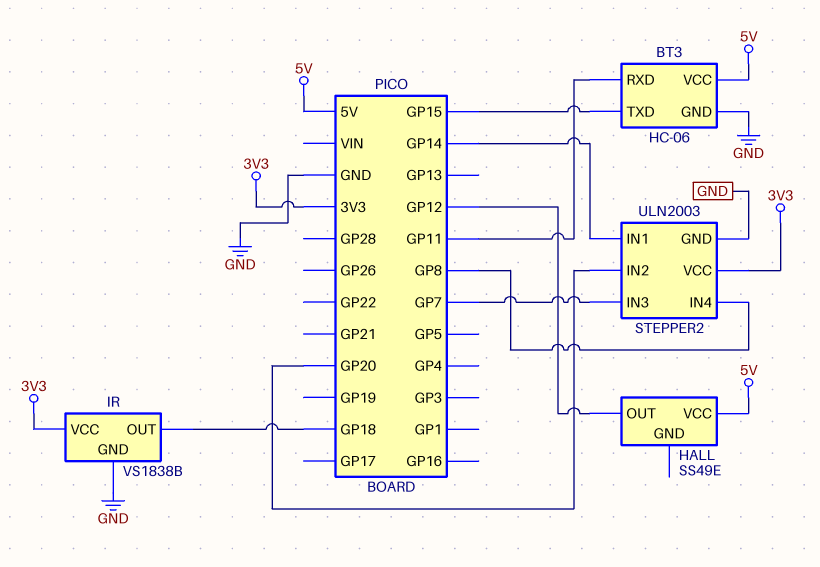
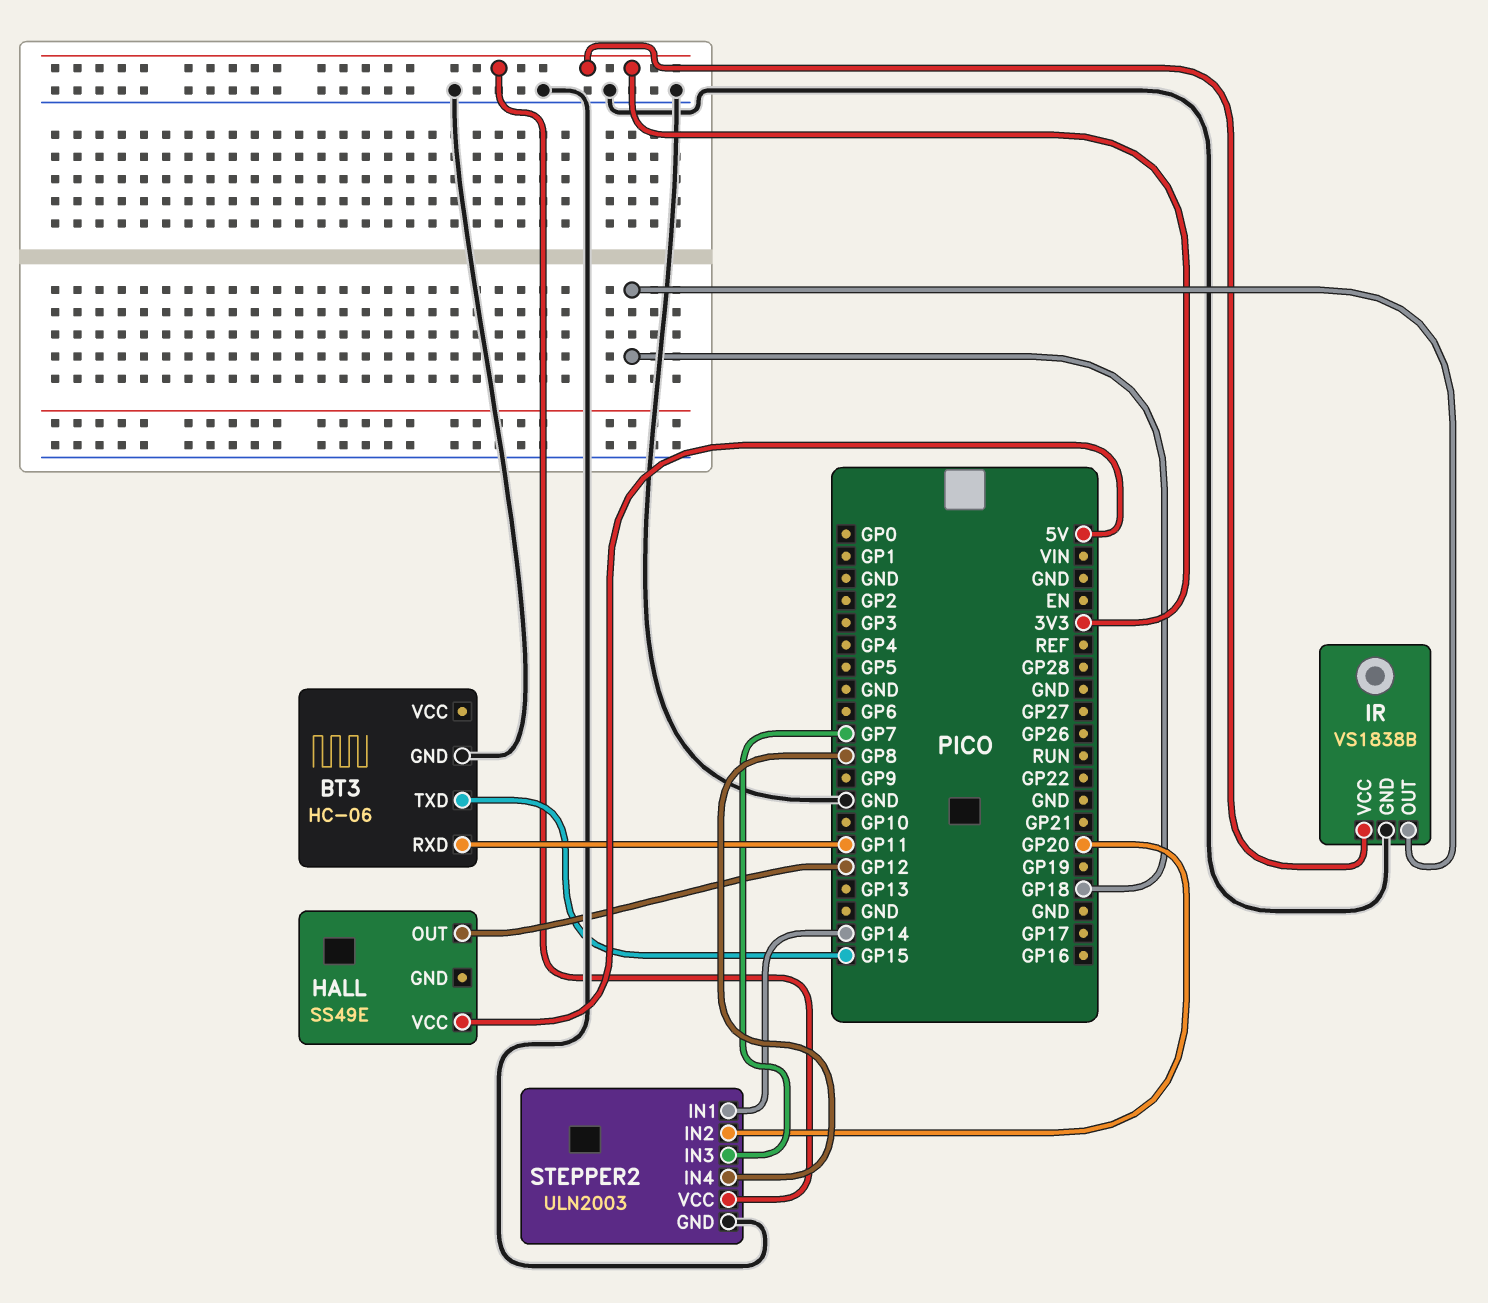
BT3 pin VCC: 5V -> none

